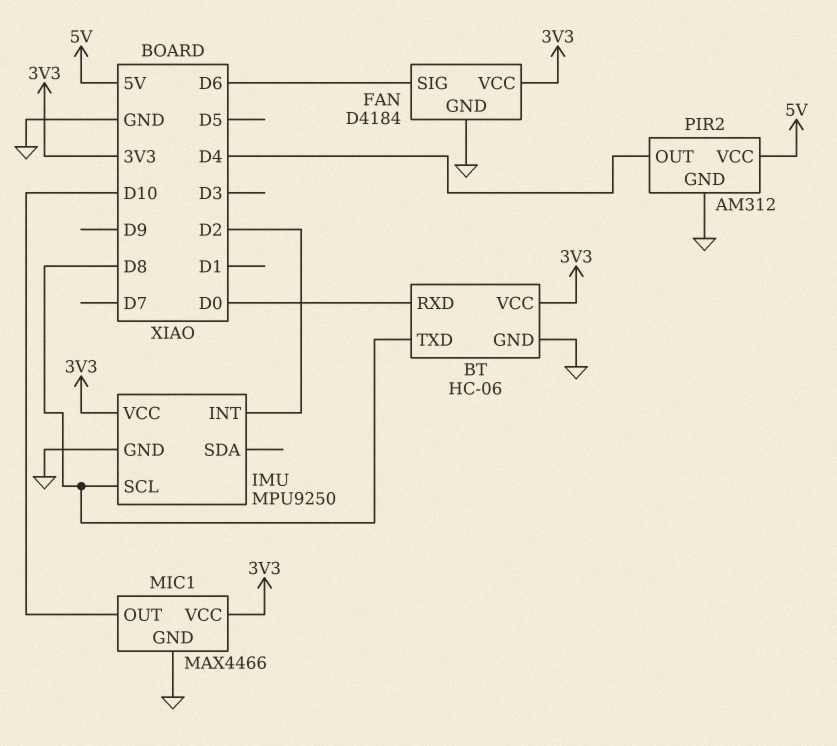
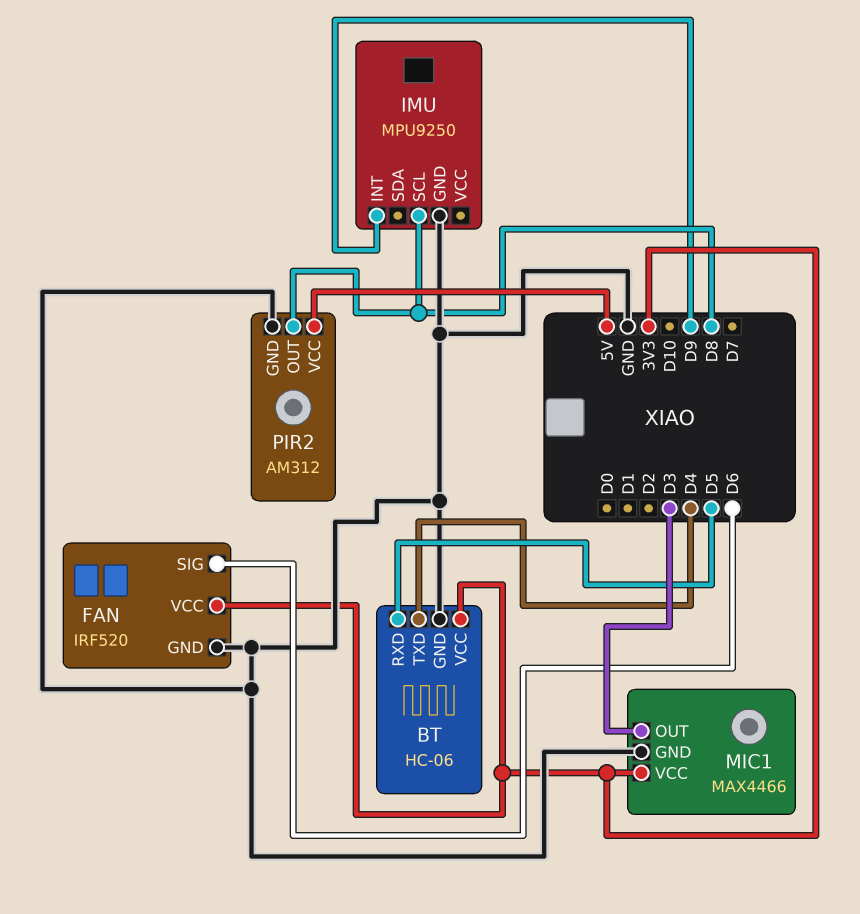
BT pin RXD: D0 -> D5
BT pin TXD: D8 -> D4
FAN: D4184 -> IRF520
IMU pin INT: D2 -> D9
IMU pin VCC: 3V3 -> none
MIC1 pin OUT: D10 -> D3
PIR2 pin OUT: D4 -> D8

